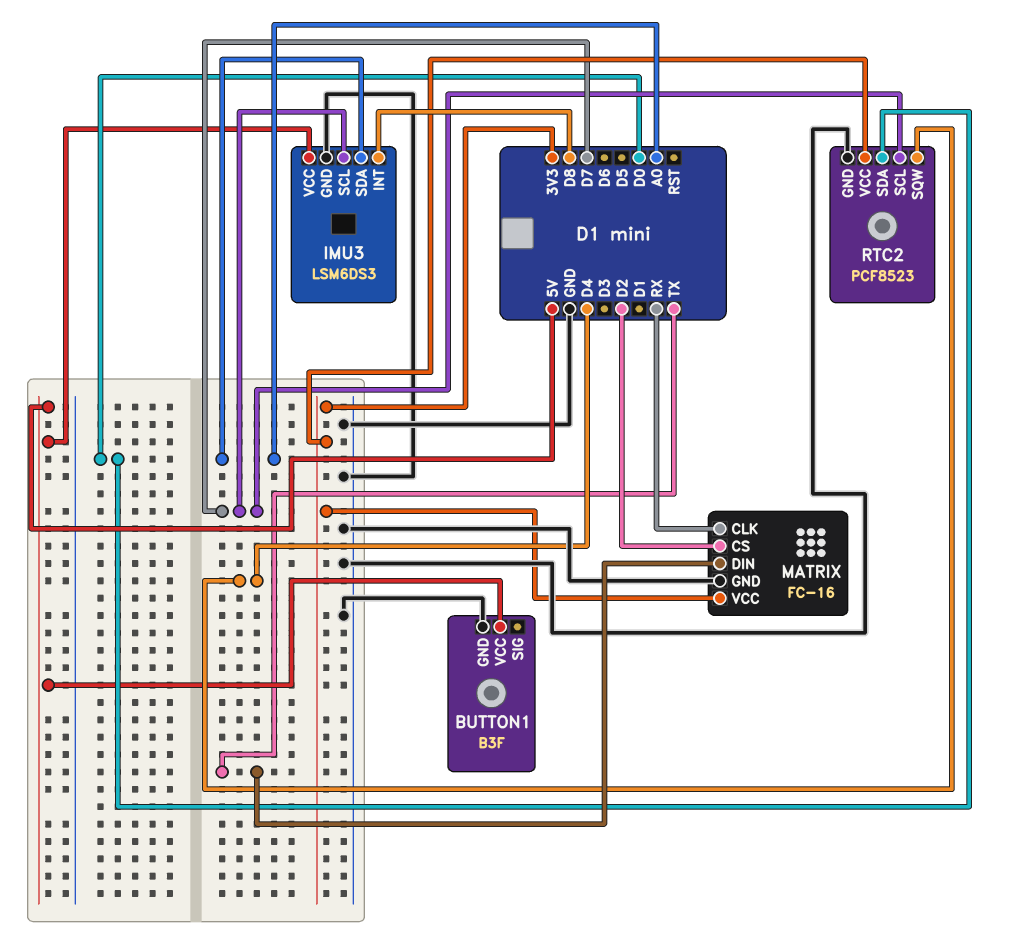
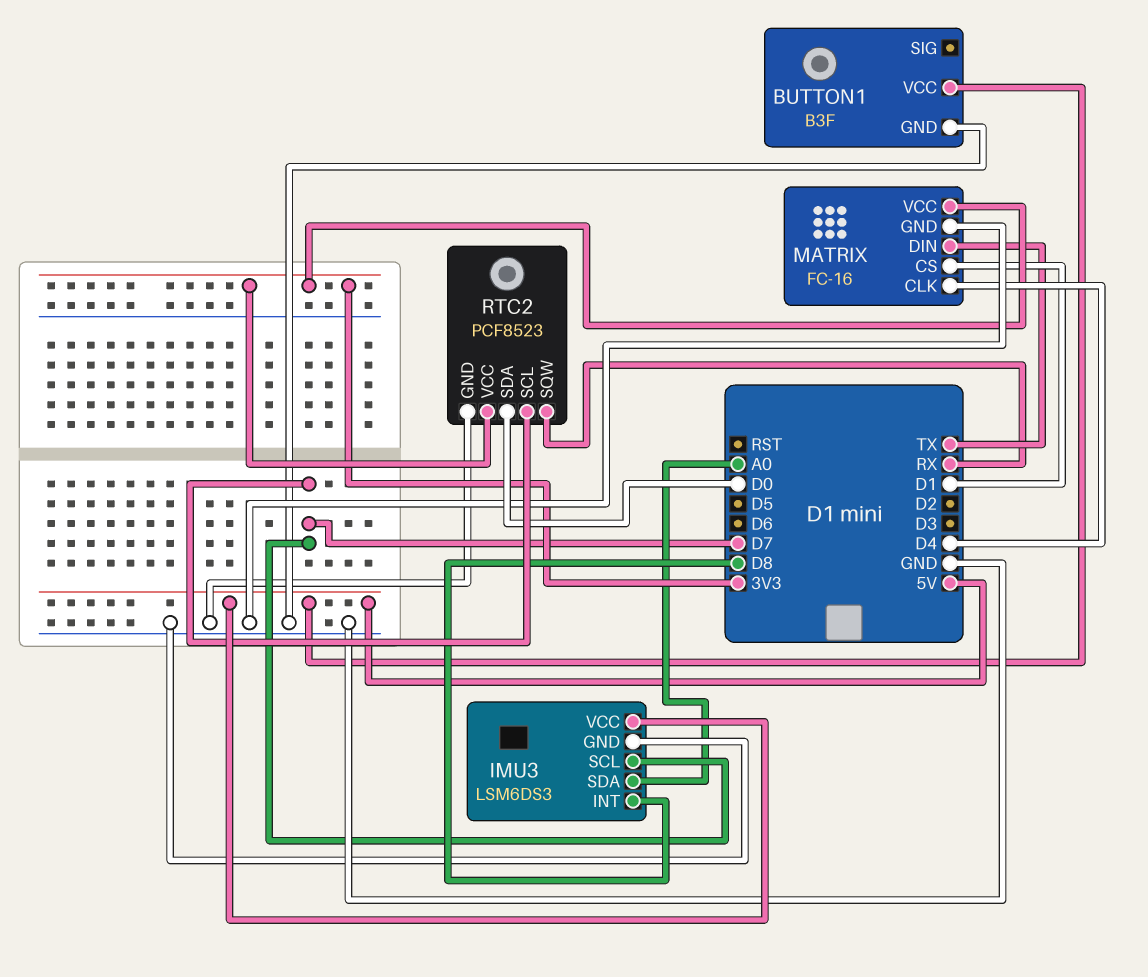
MATRIX pin CLK: RX -> D4
MATRIX pin CS: D2 -> D1
RTC2 pin SQW: D4 -> RX

